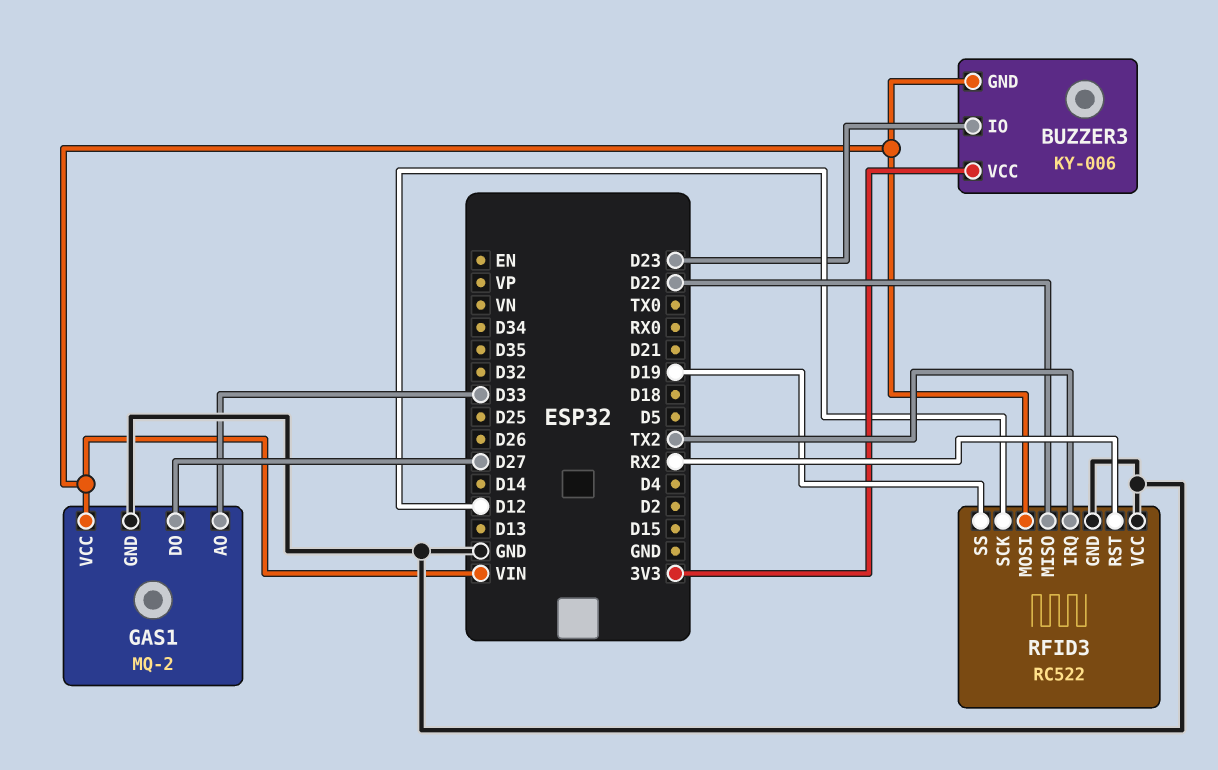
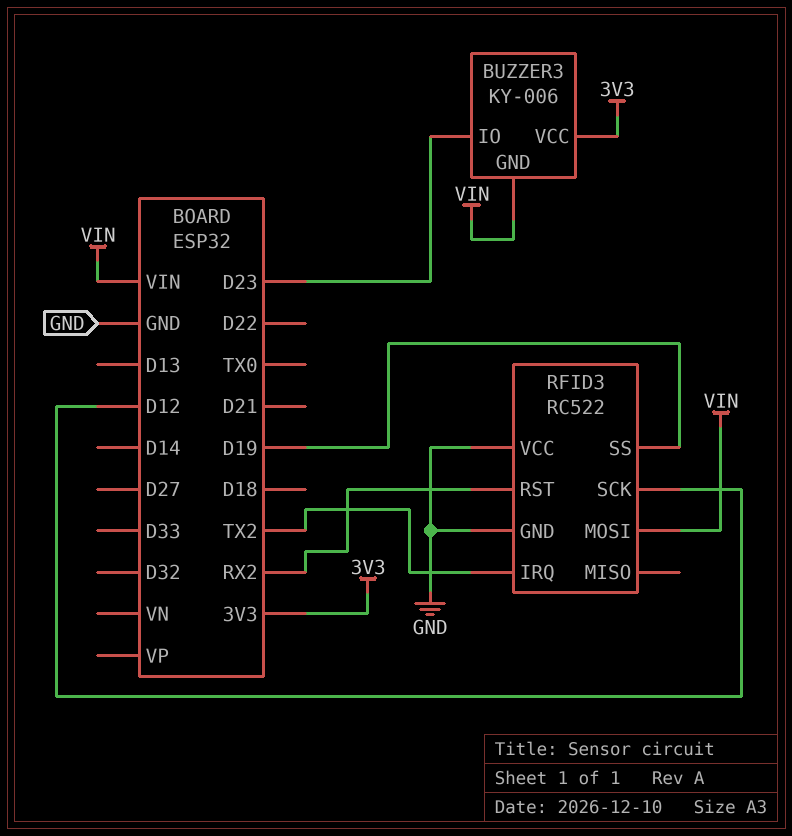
GAS1: MQ-2 -> none
GAS1 pin AO: D33 -> none
GAS1 pin DO: D27 -> none
GAS1 pin GND: GND -> none
GAS1 pin VCC: VIN -> none
RFID3 pin MISO: D22 -> none

